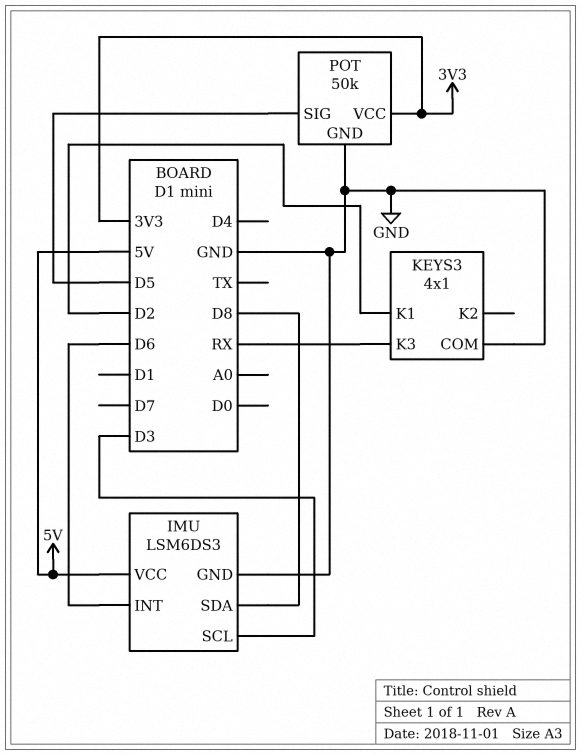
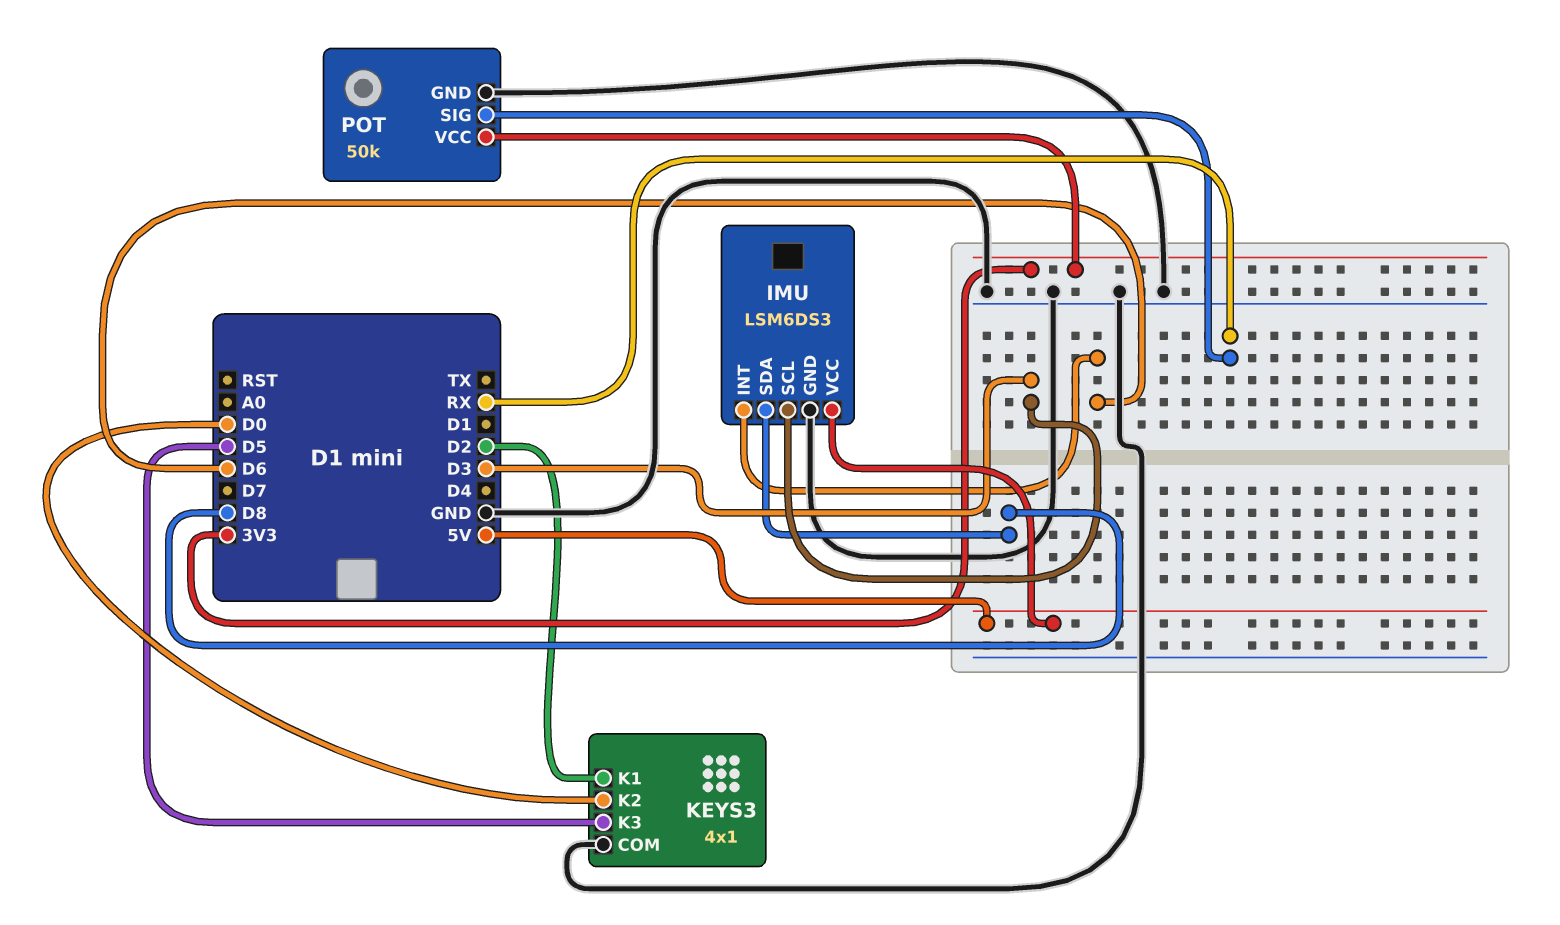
KEYS3 pin K2: none -> D0
KEYS3 pin K3: RX -> D5
POT pin SIG: D5 -> RX

